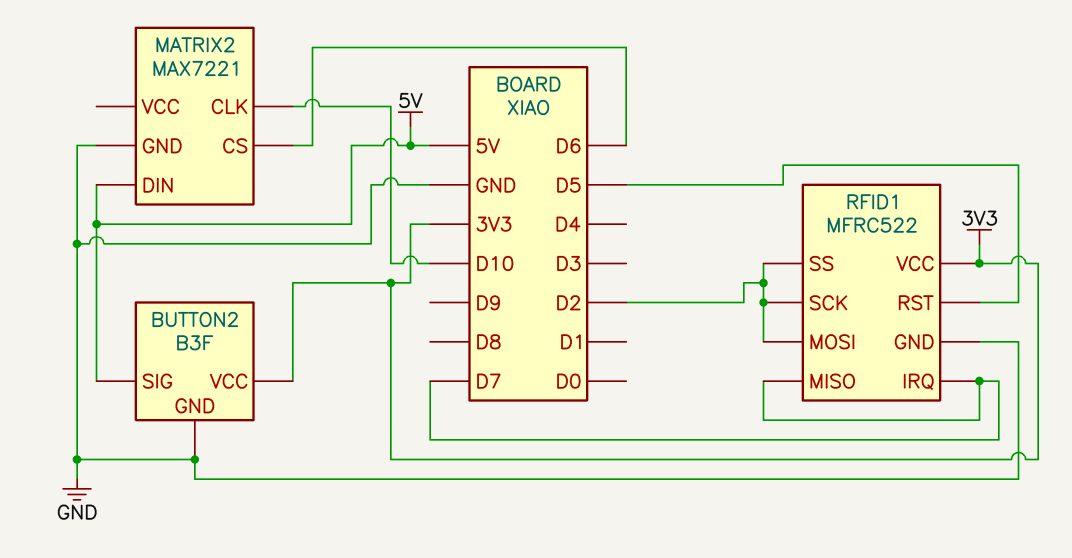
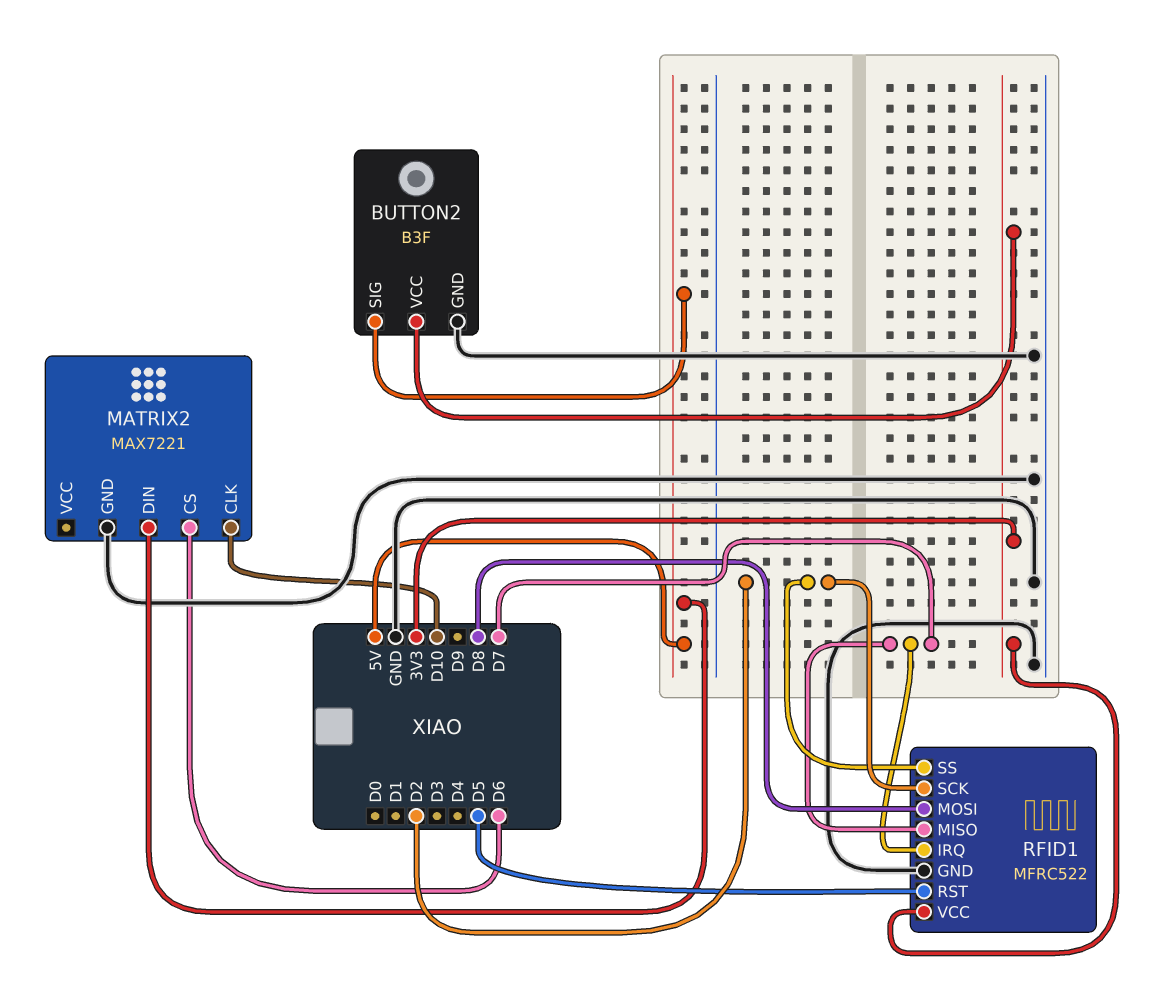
RFID1 pin MOSI: D2 -> D8

